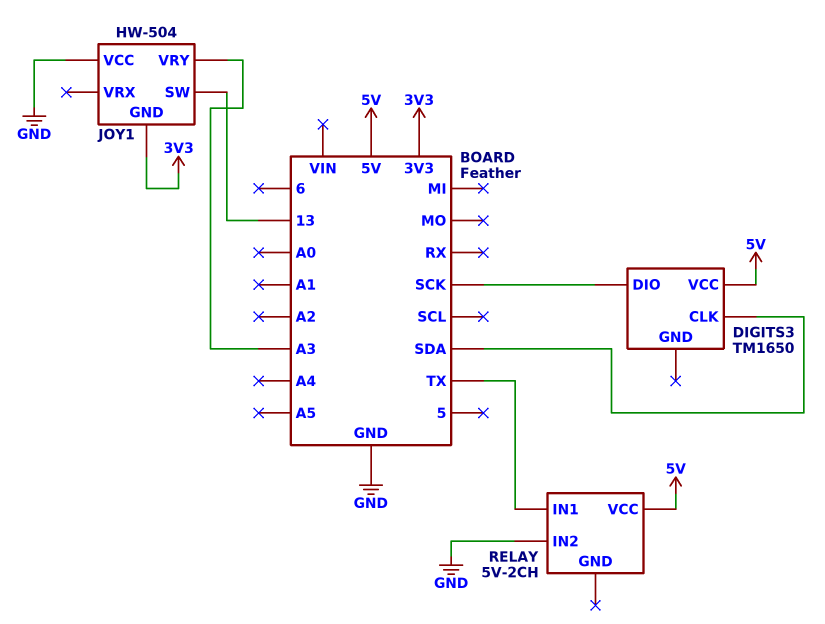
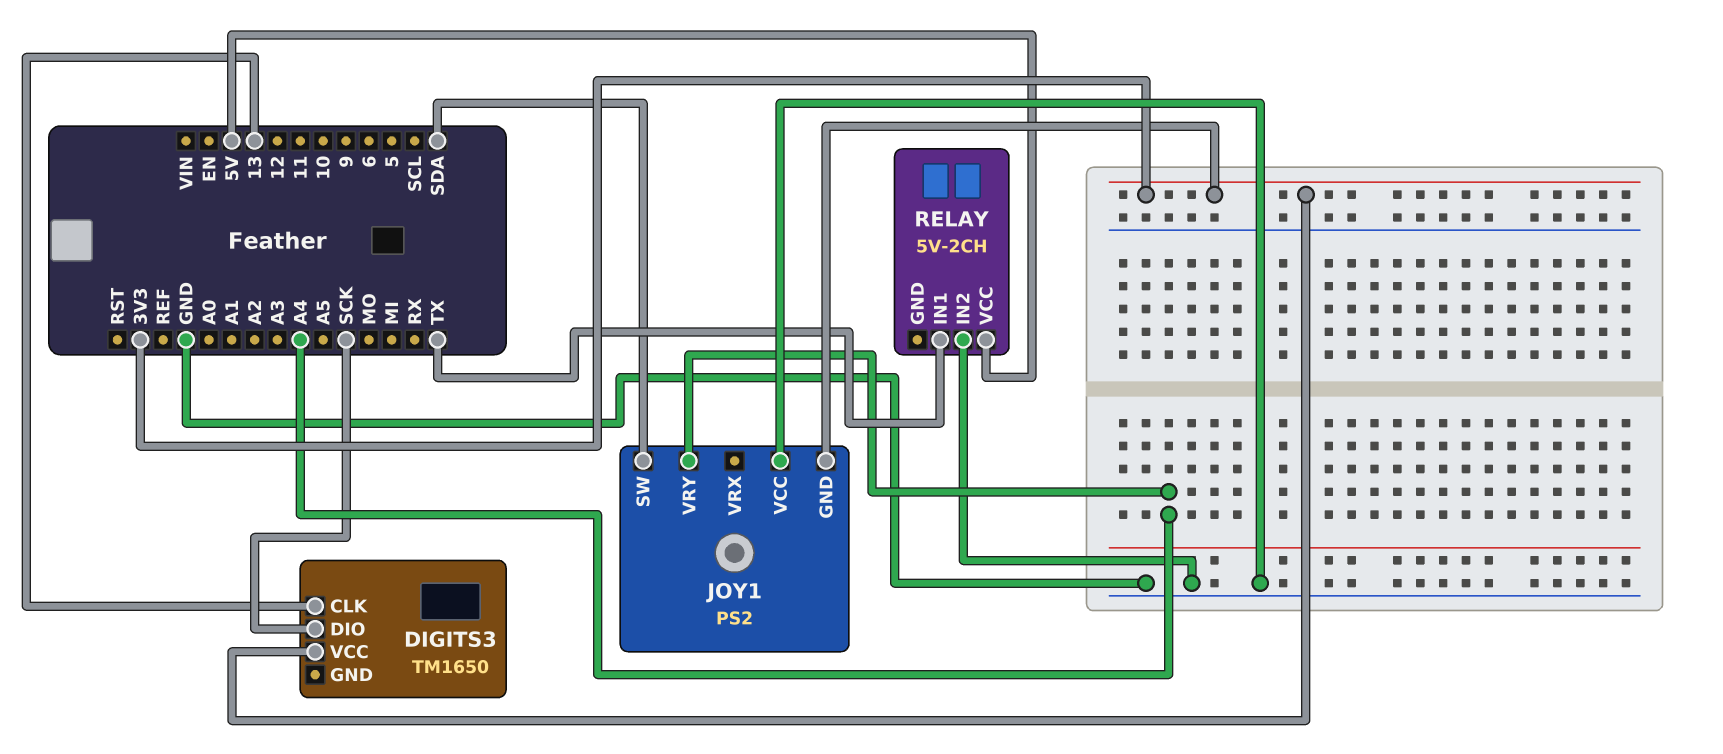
DIGITS3 pin CLK: SDA -> 13
DIGITS3 pin VCC: 5V -> 3V3
JOY1: HW-504 -> PS2
JOY1 pin SW: 13 -> SDA
JOY1 pin VRY: A3 -> A4

